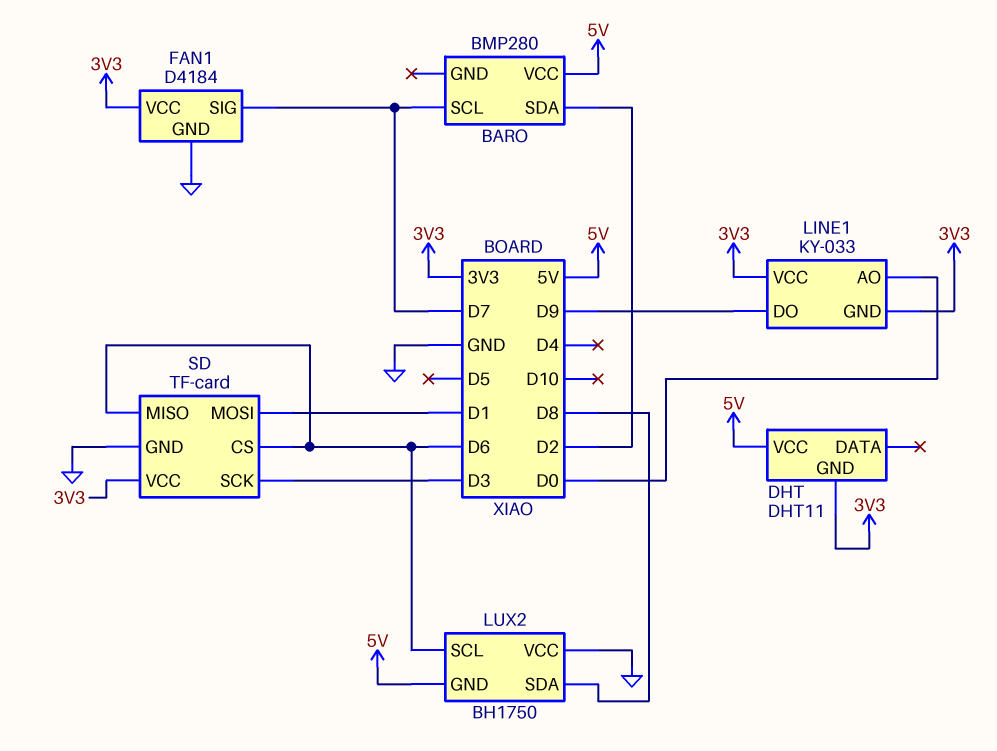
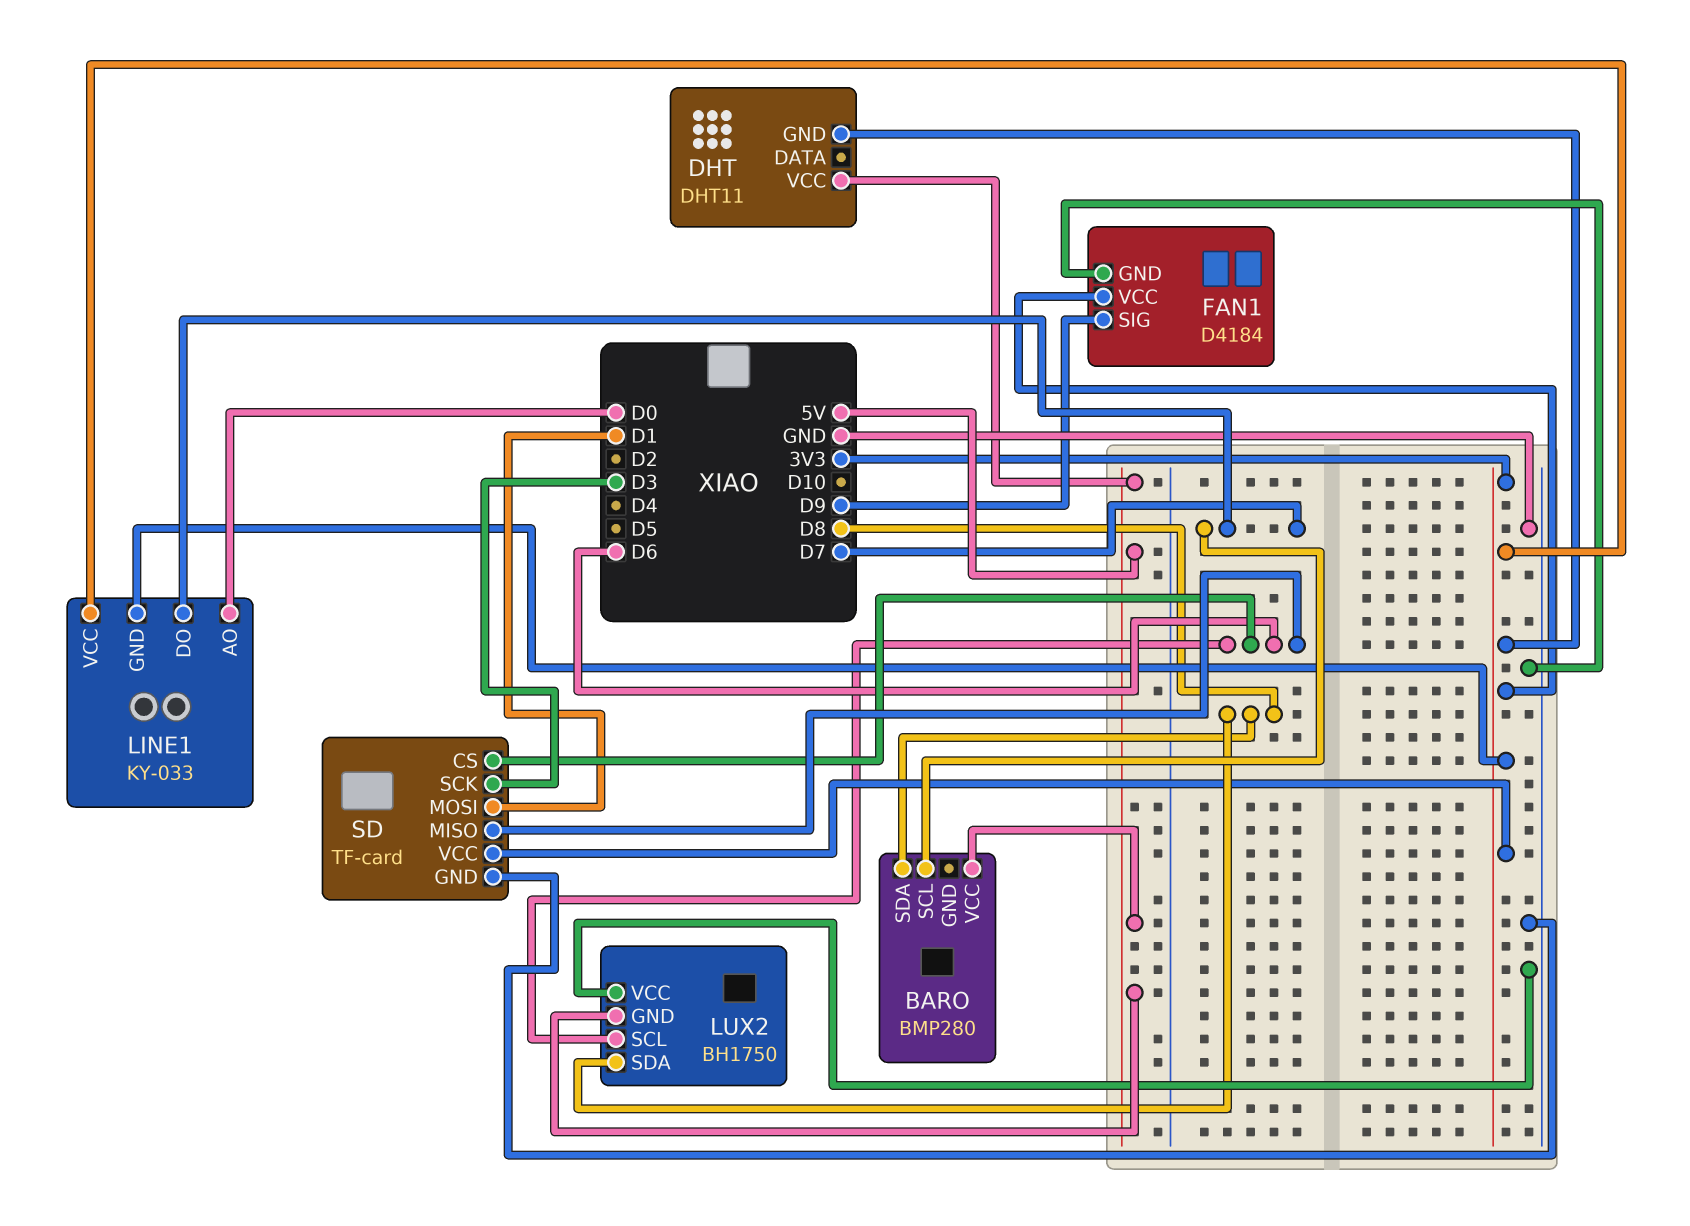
BARO pin SDA: D2 -> D8
FAN1 pin SIG: D7 -> D9
LINE1 pin DO: D9 -> D7

